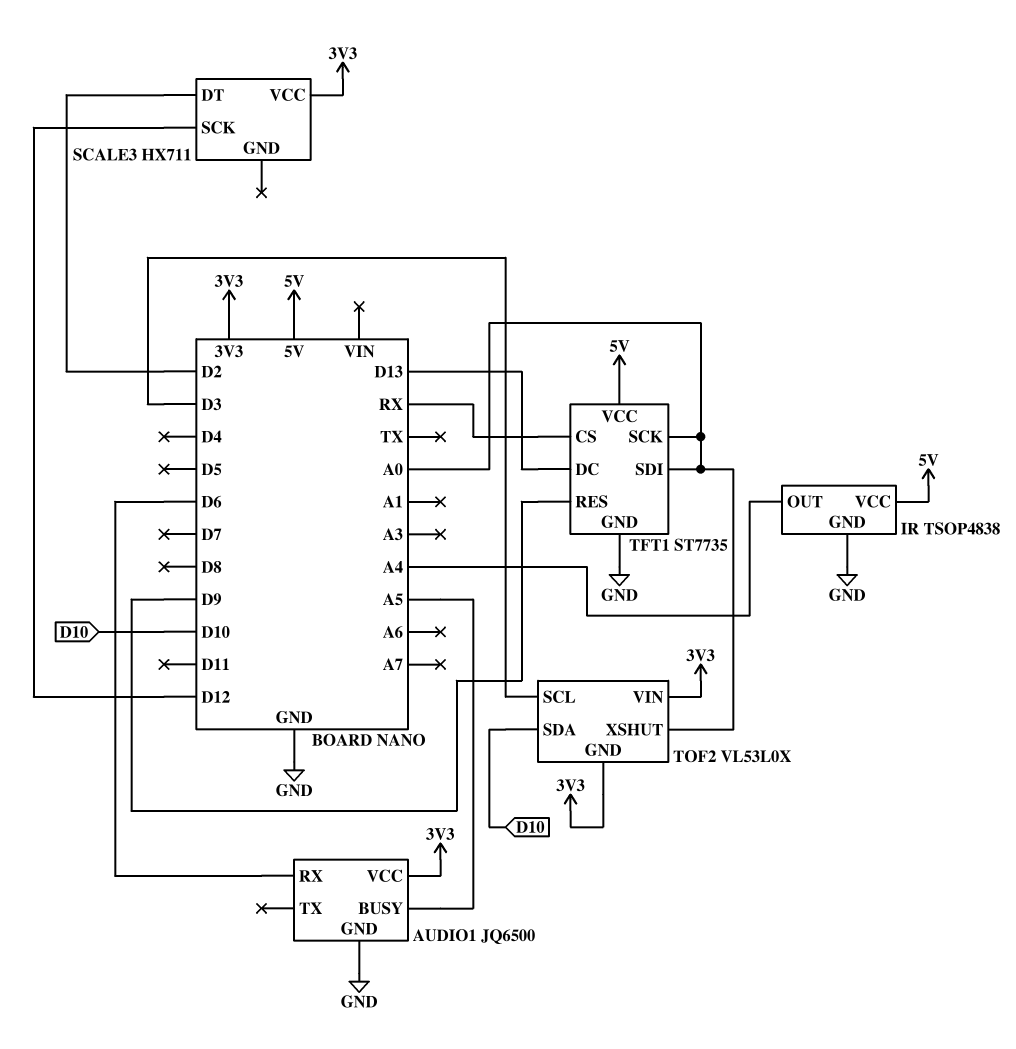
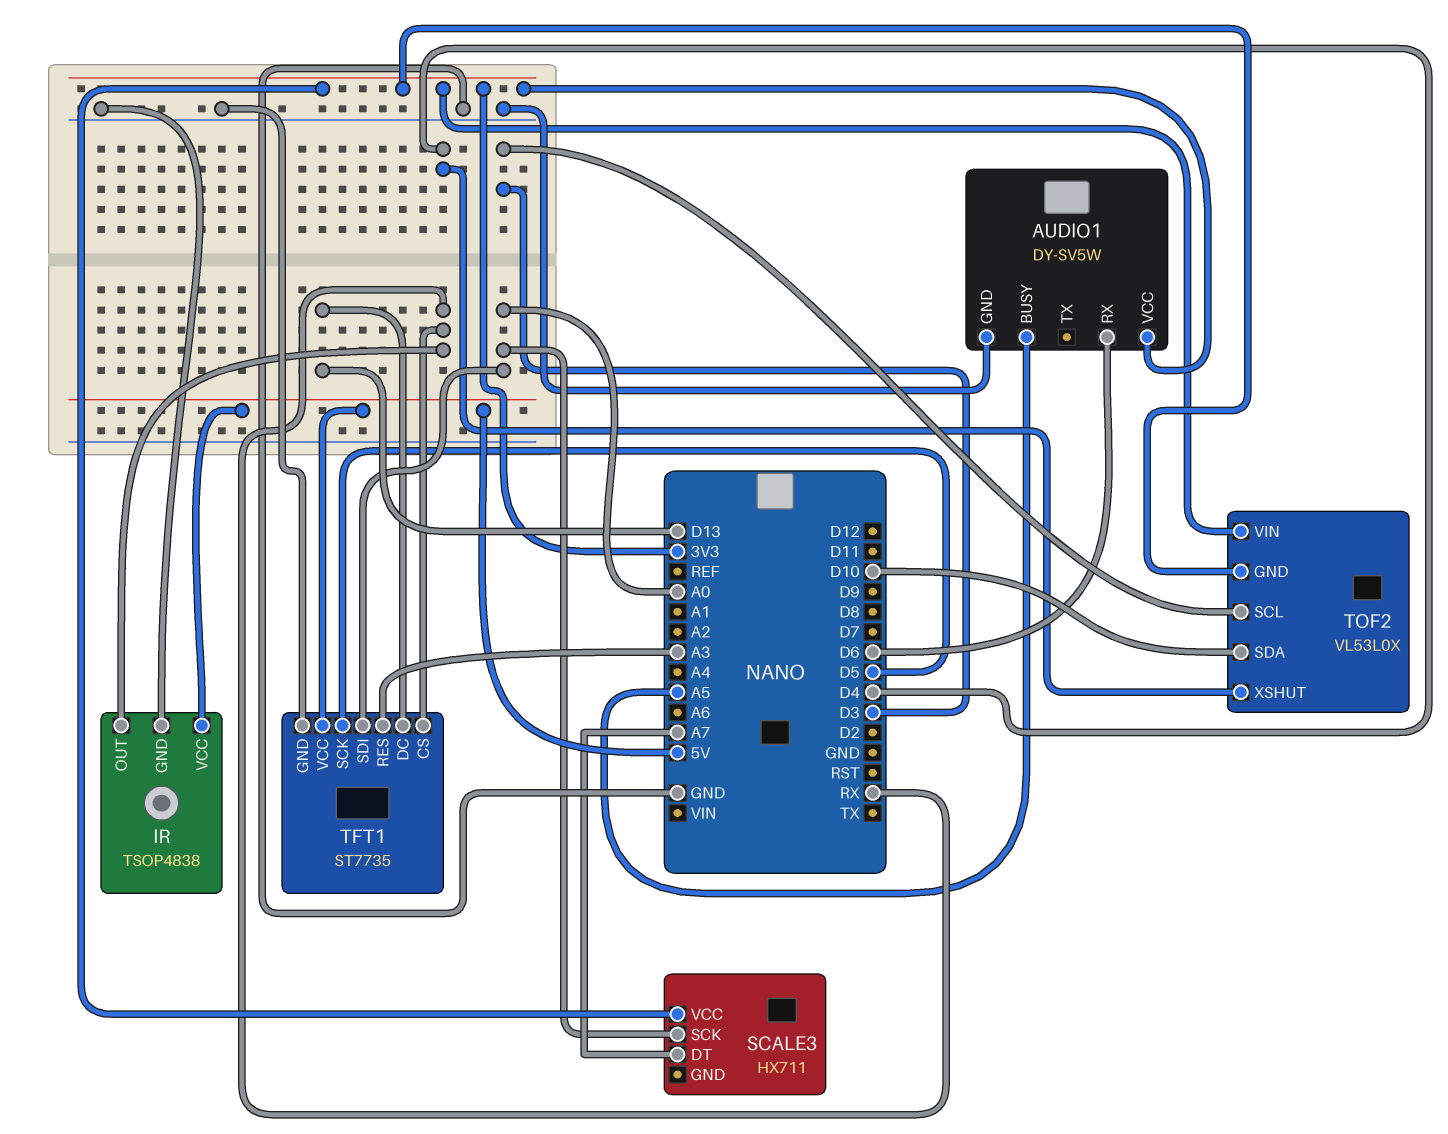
AUDIO1: JQ6500 -> DY-SV5W
IR pin OUT: A4 -> RX
SCALE3 pin DT: D2 -> A7
SCALE3 pin SCK: D12 -> A0
TFT1 pin RES: D9 -> A3
TFT1 pin SCK: A0 -> D5
TOF2 pin XSHUT: A0 -> D4

